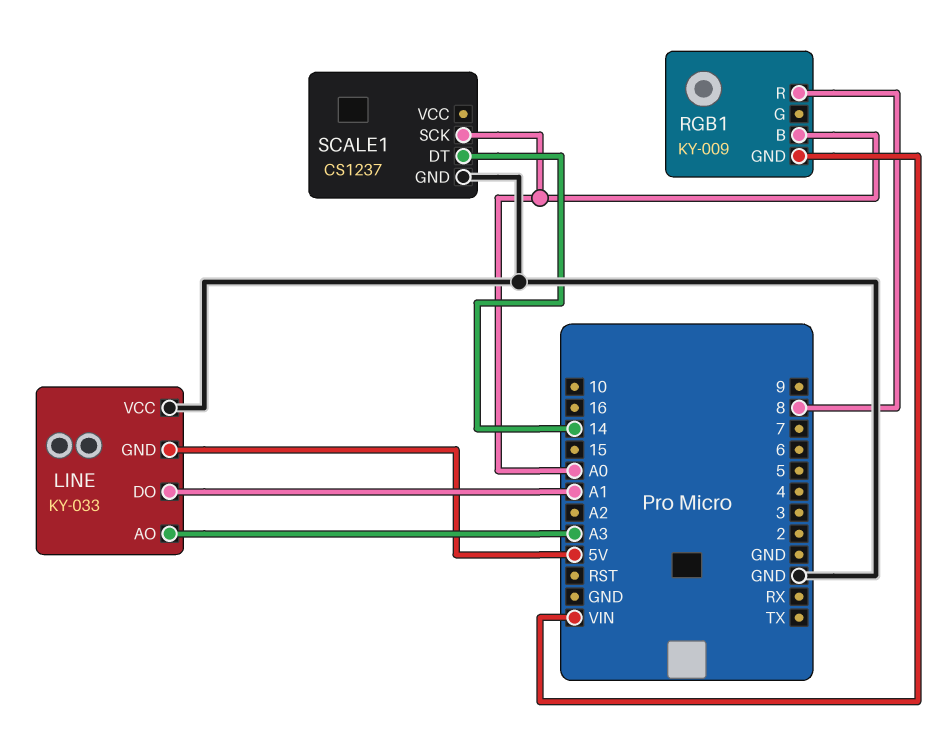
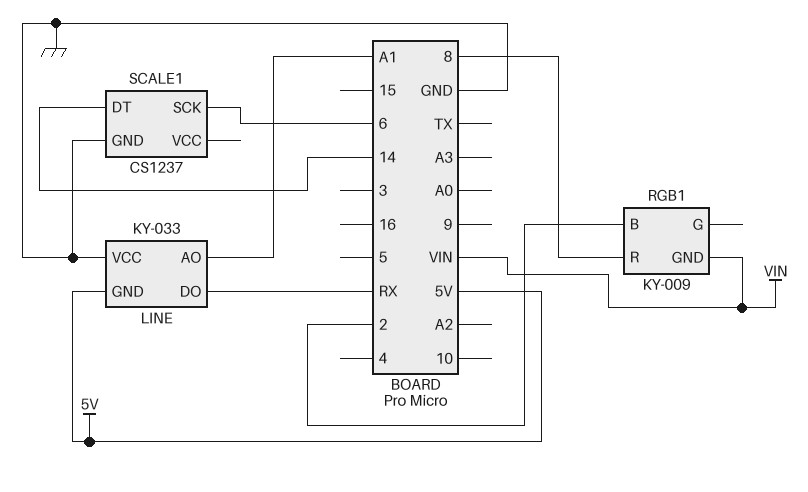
LINE pin AO: A3 -> A1
LINE pin DO: A1 -> RX
RGB1 pin B: A0 -> 2
SCALE1 pin SCK: A0 -> 6

